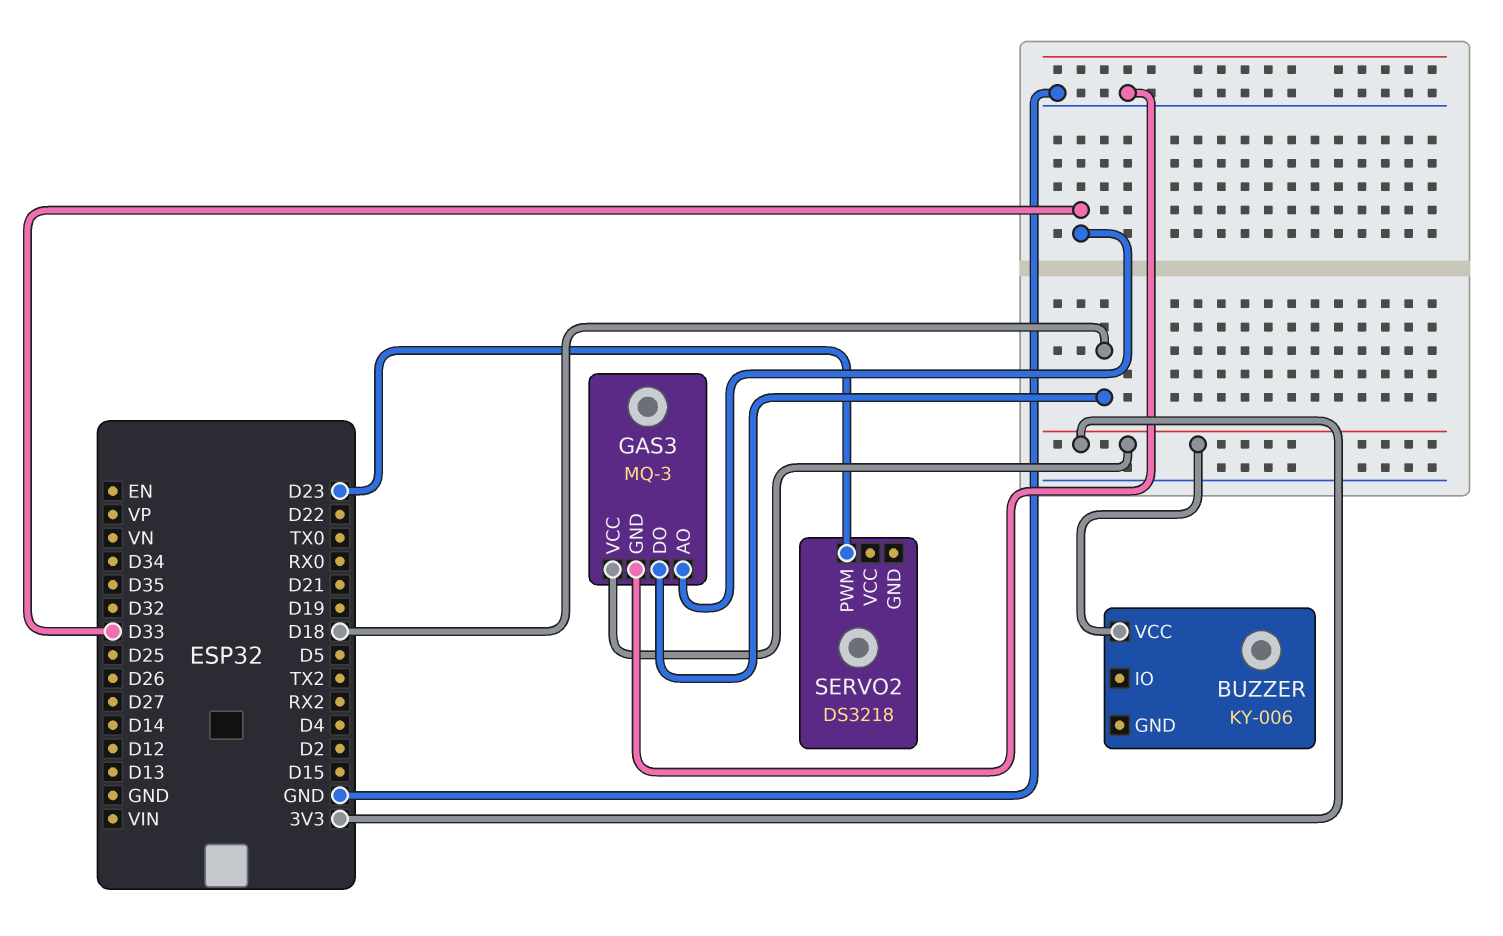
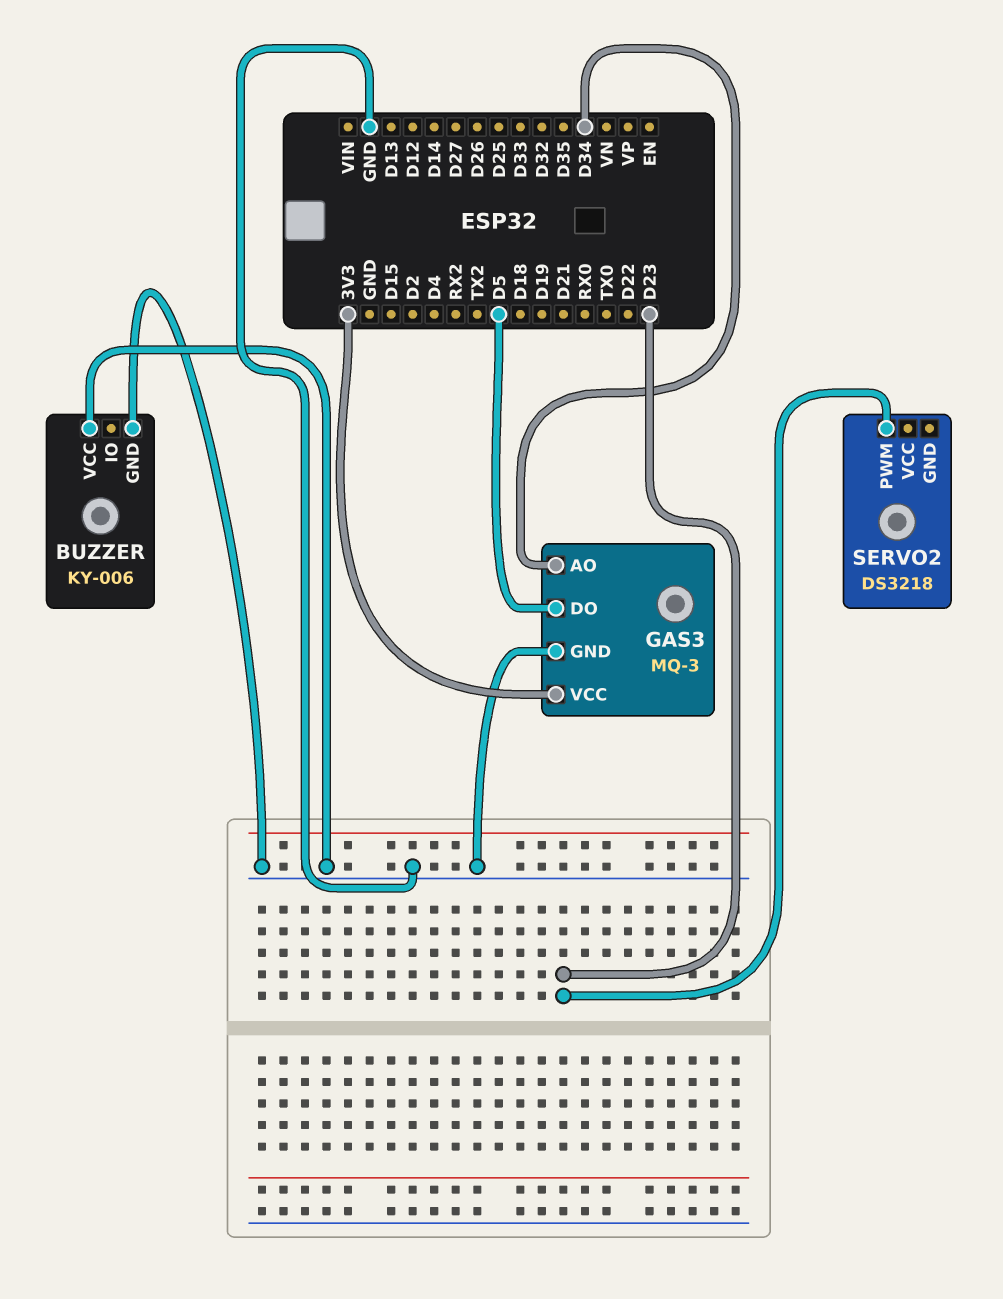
BUZZER pin GND: none -> GND
BUZZER pin VCC: 3V3 -> GND
GAS3 pin AO: D33 -> D34
GAS3 pin DO: D18 -> D5

